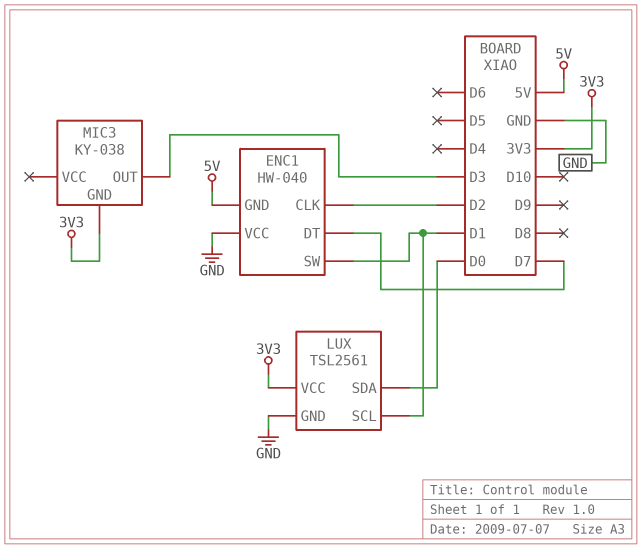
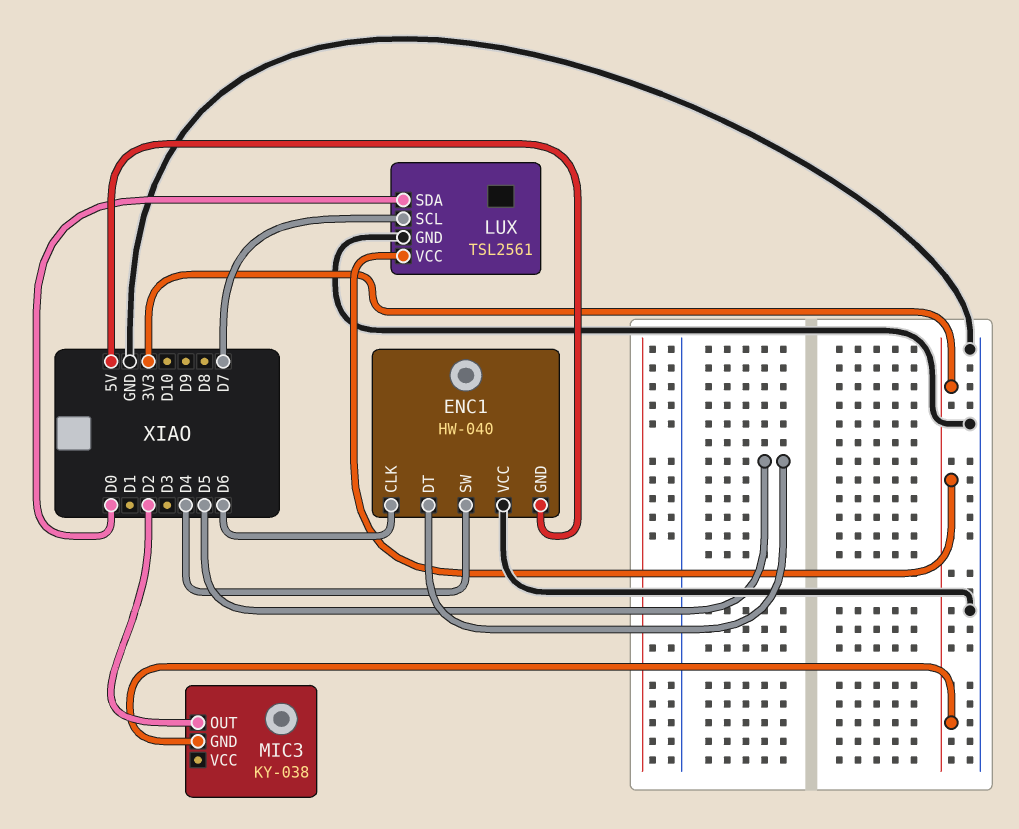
ENC1 pin CLK: D2 -> D6
ENC1 pin DT: D7 -> D5
ENC1 pin SW: D1 -> D4
LUX pin SCL: D1 -> D7
MIC3 pin OUT: D3 -> D2

